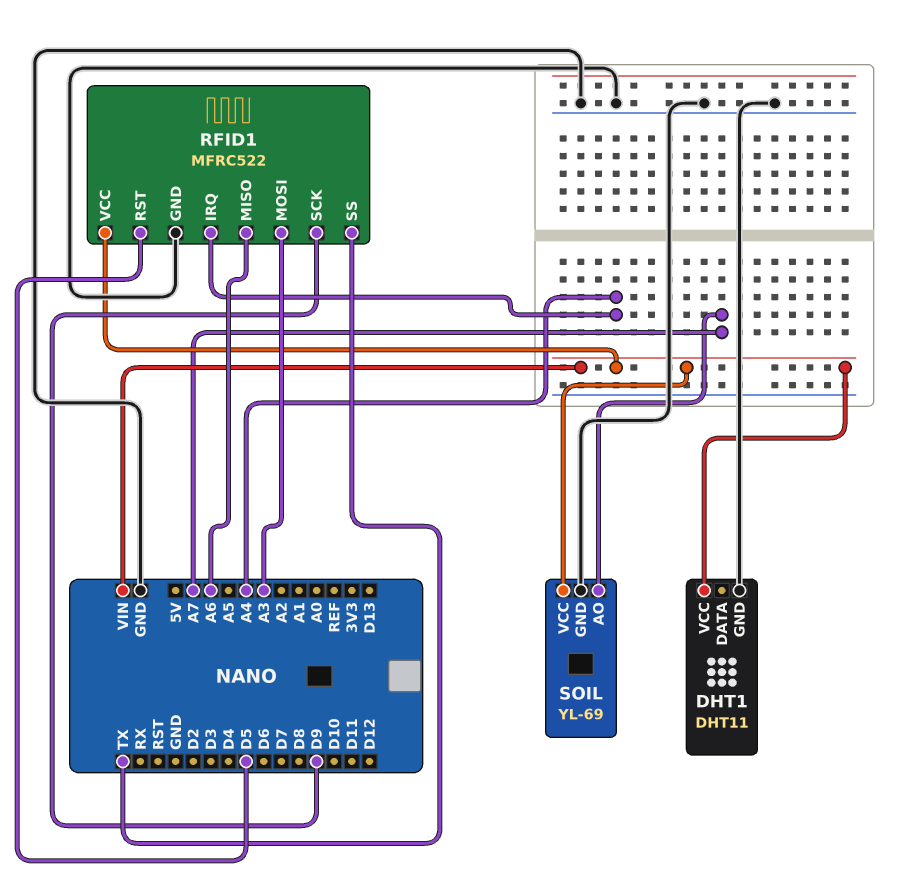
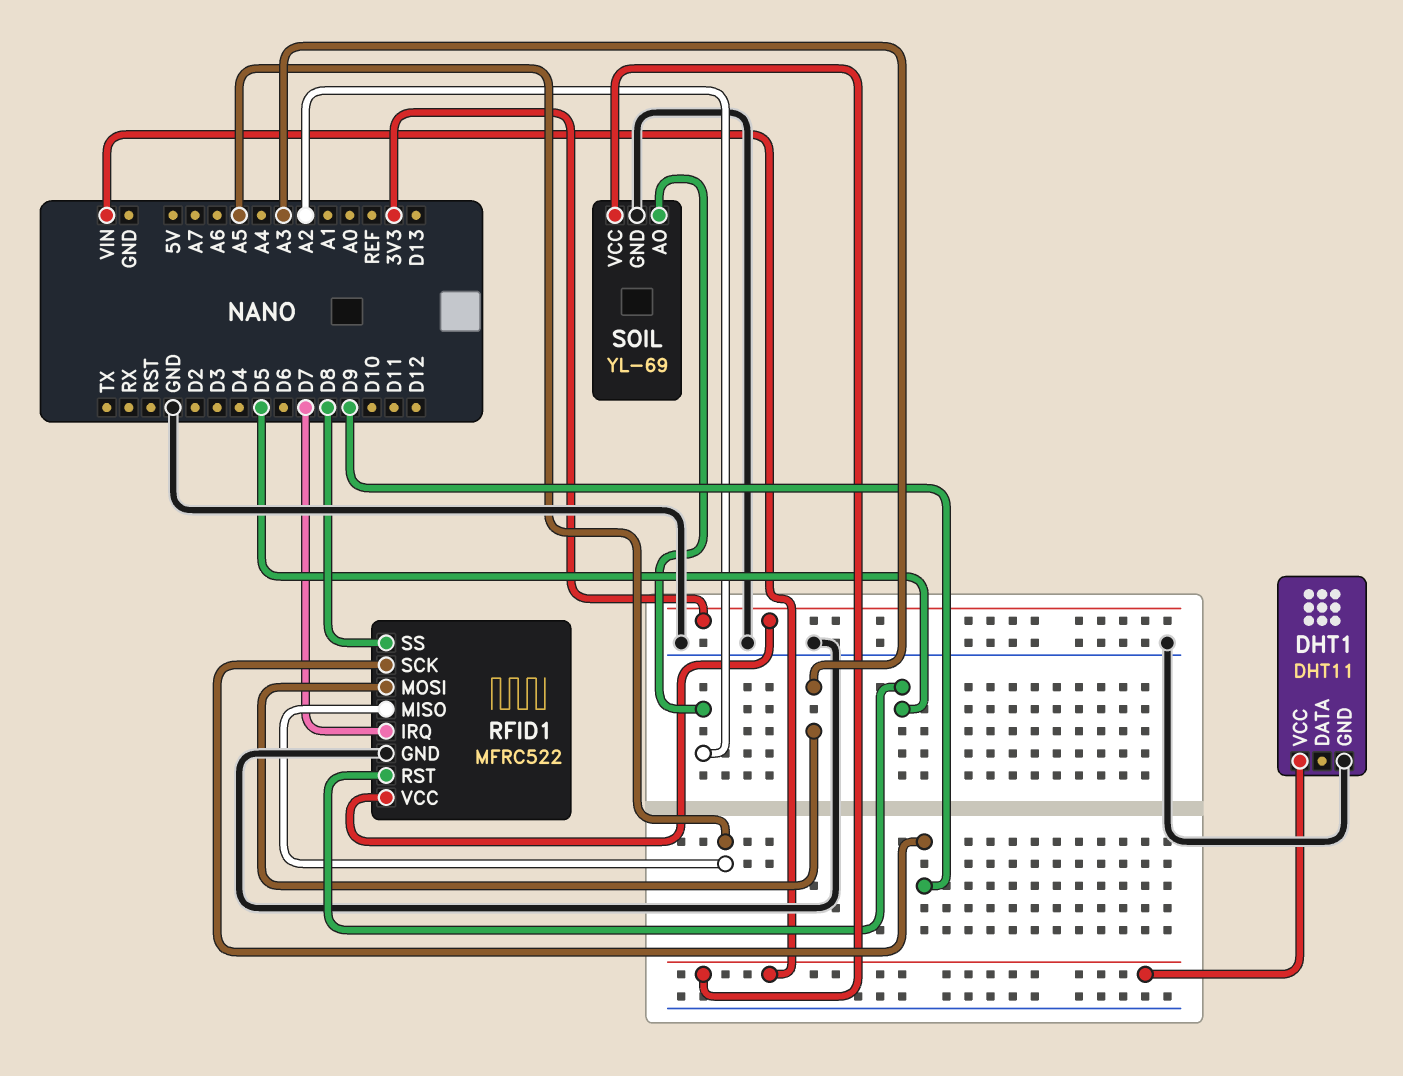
RFID1 pin IRQ: A4 -> D7
RFID1 pin MISO: A6 -> A5
RFID1 pin SS: TX -> D8
RFID1 pin VCC: VIN -> 3V3
SOIL pin AO: A7 -> A2

